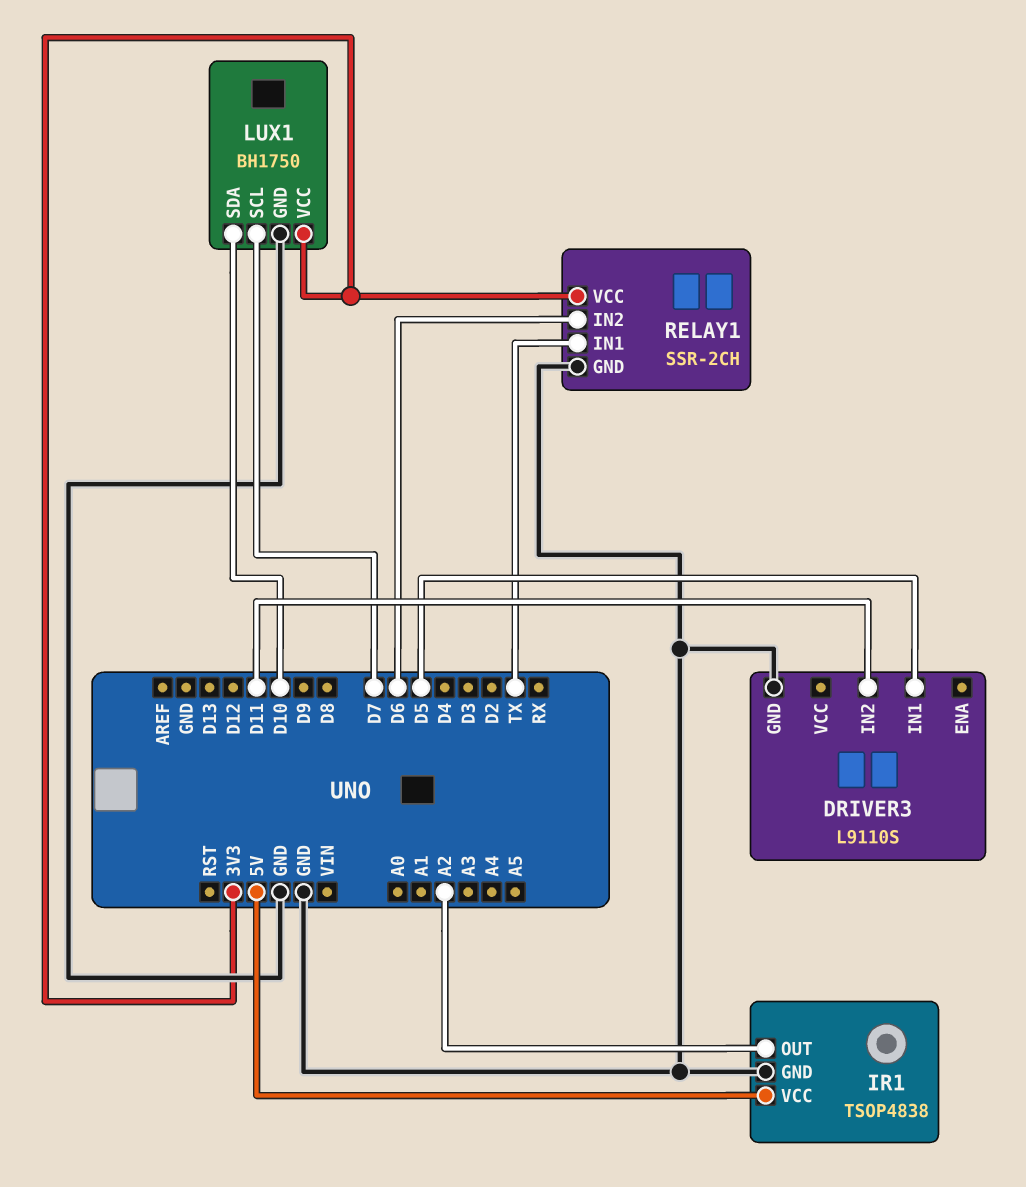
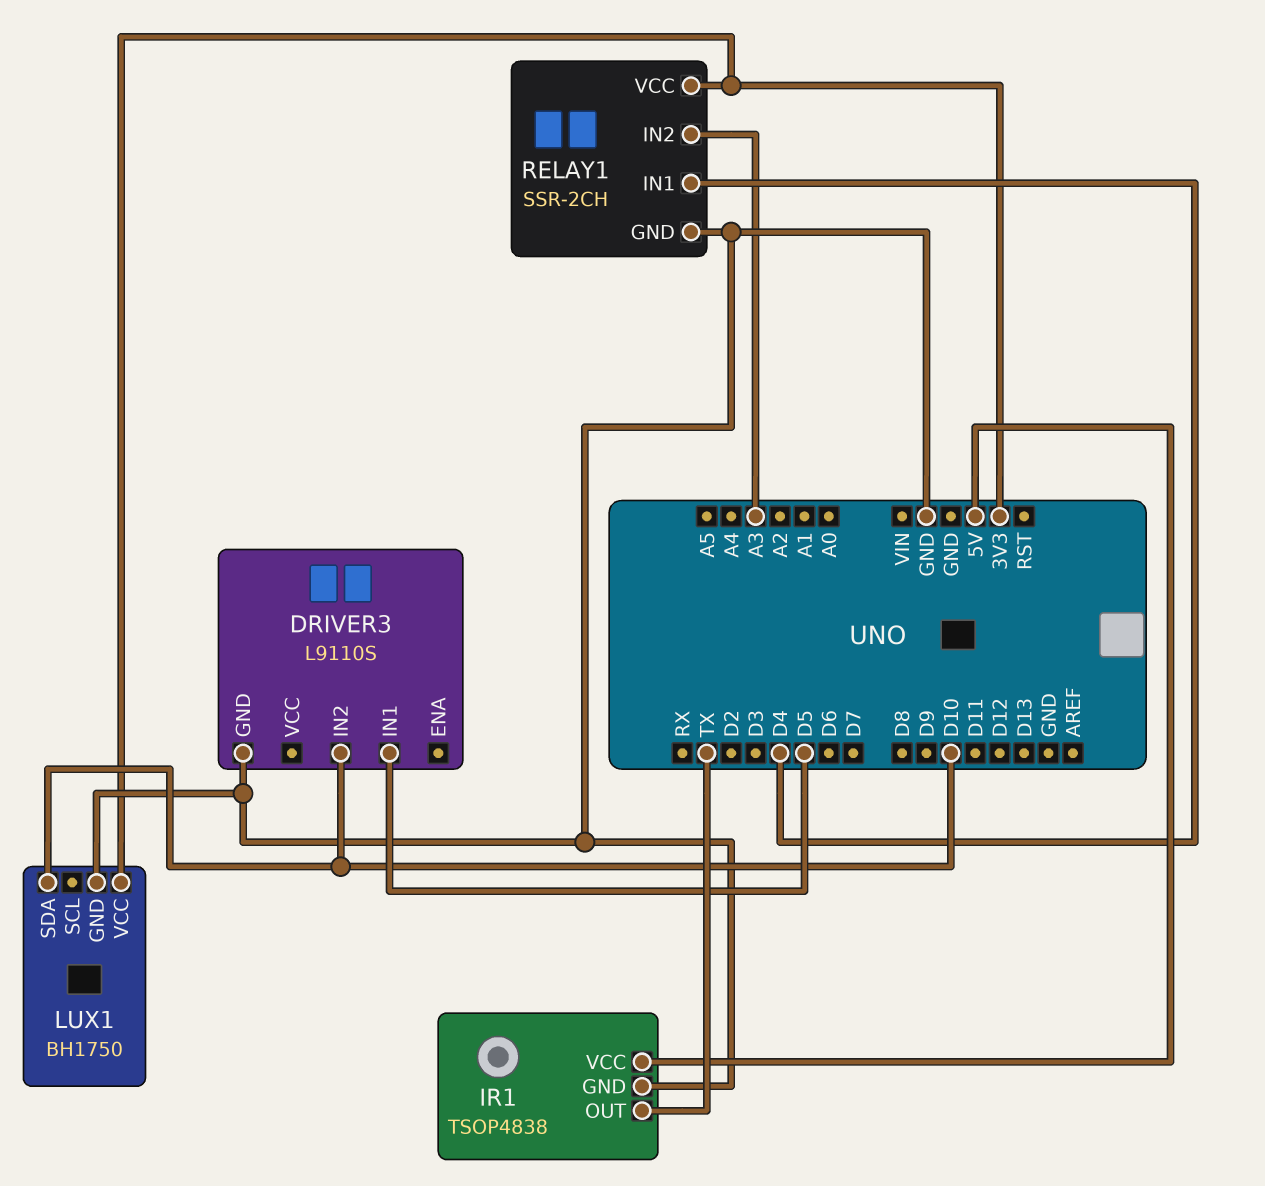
DRIVER3 pin IN2: D11 -> D10
IR1 pin OUT: A2 -> TX
LUX1 pin SCL: D7 -> none
RELAY1 pin IN1: TX -> D4
RELAY1 pin IN2: D6 -> A3

